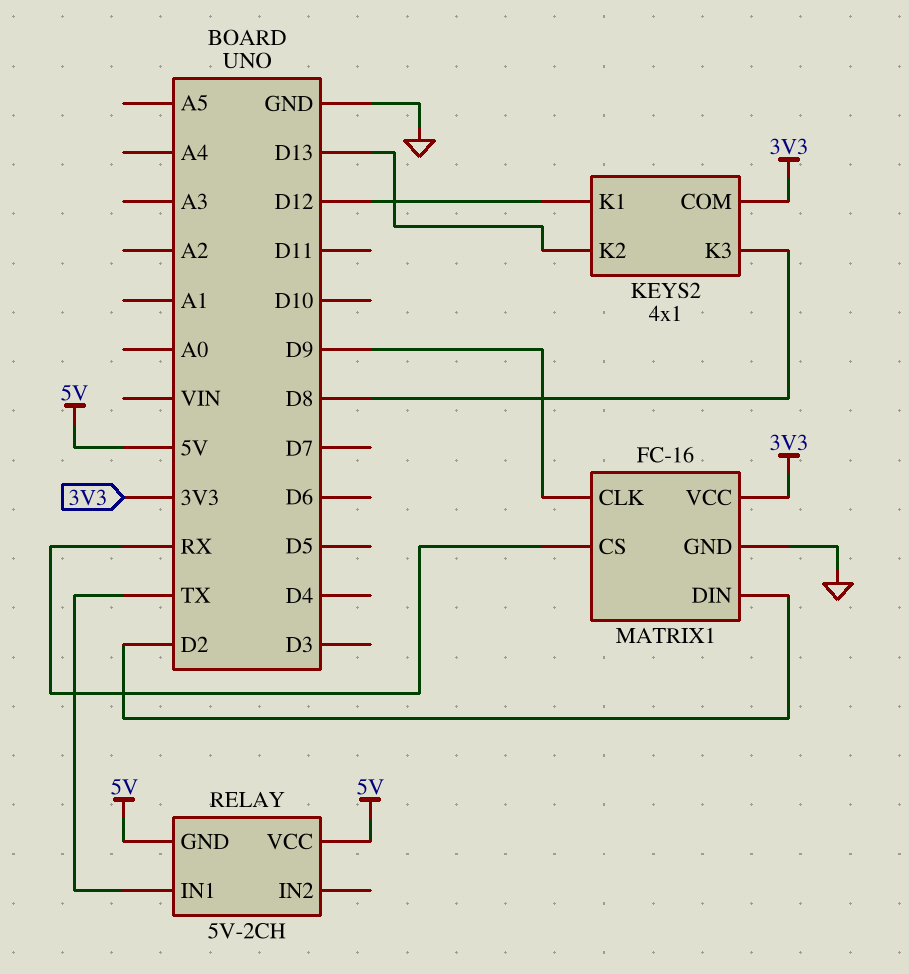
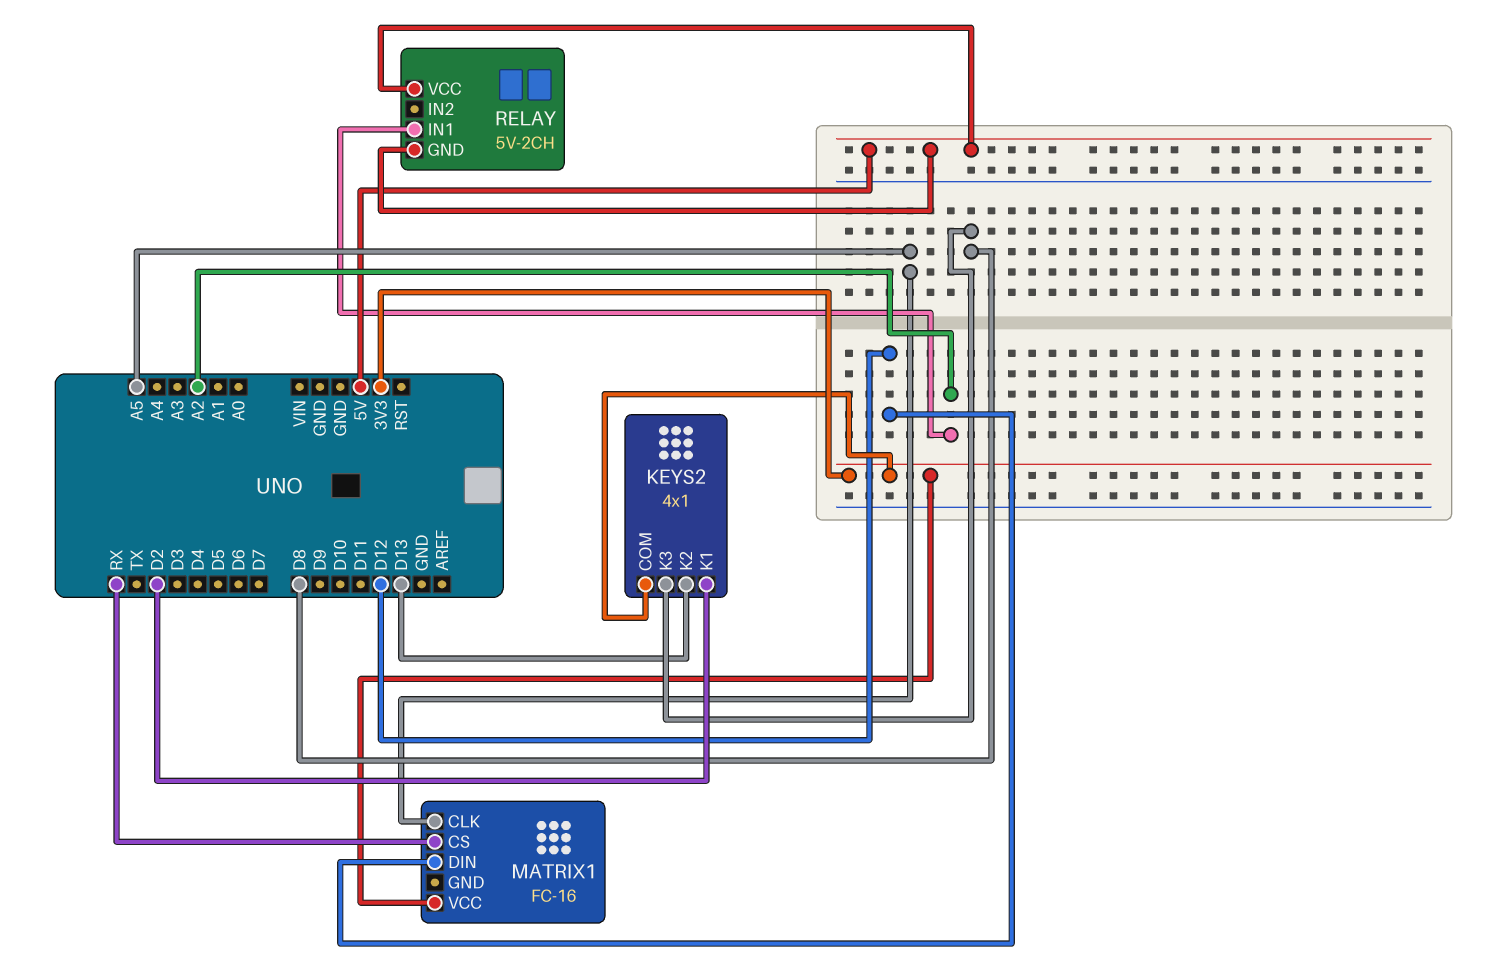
KEYS2 pin K1: D12 -> D2
MATRIX1 pin CLK: D9 -> A5
MATRIX1 pin DIN: D2 -> D12
MATRIX1 pin GND: GND -> none
RELAY pin IN1: TX -> A2

